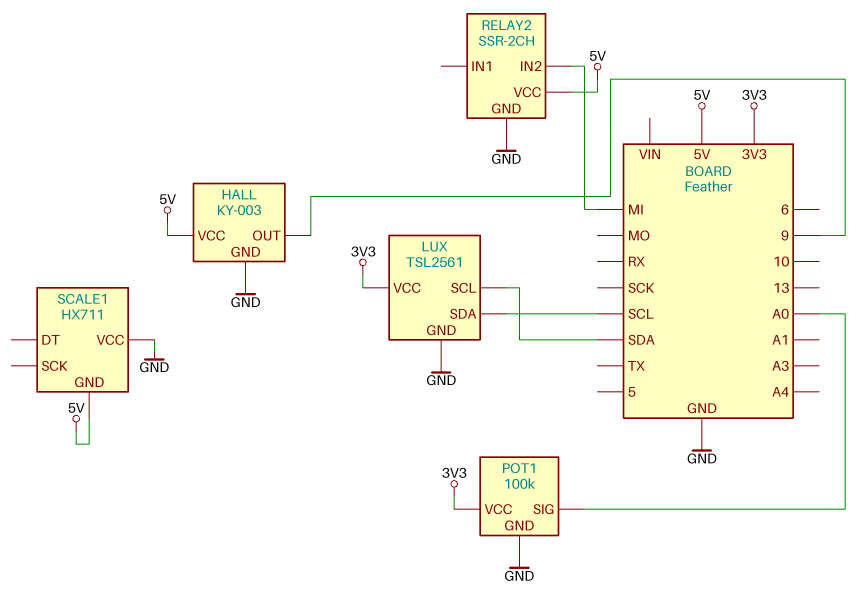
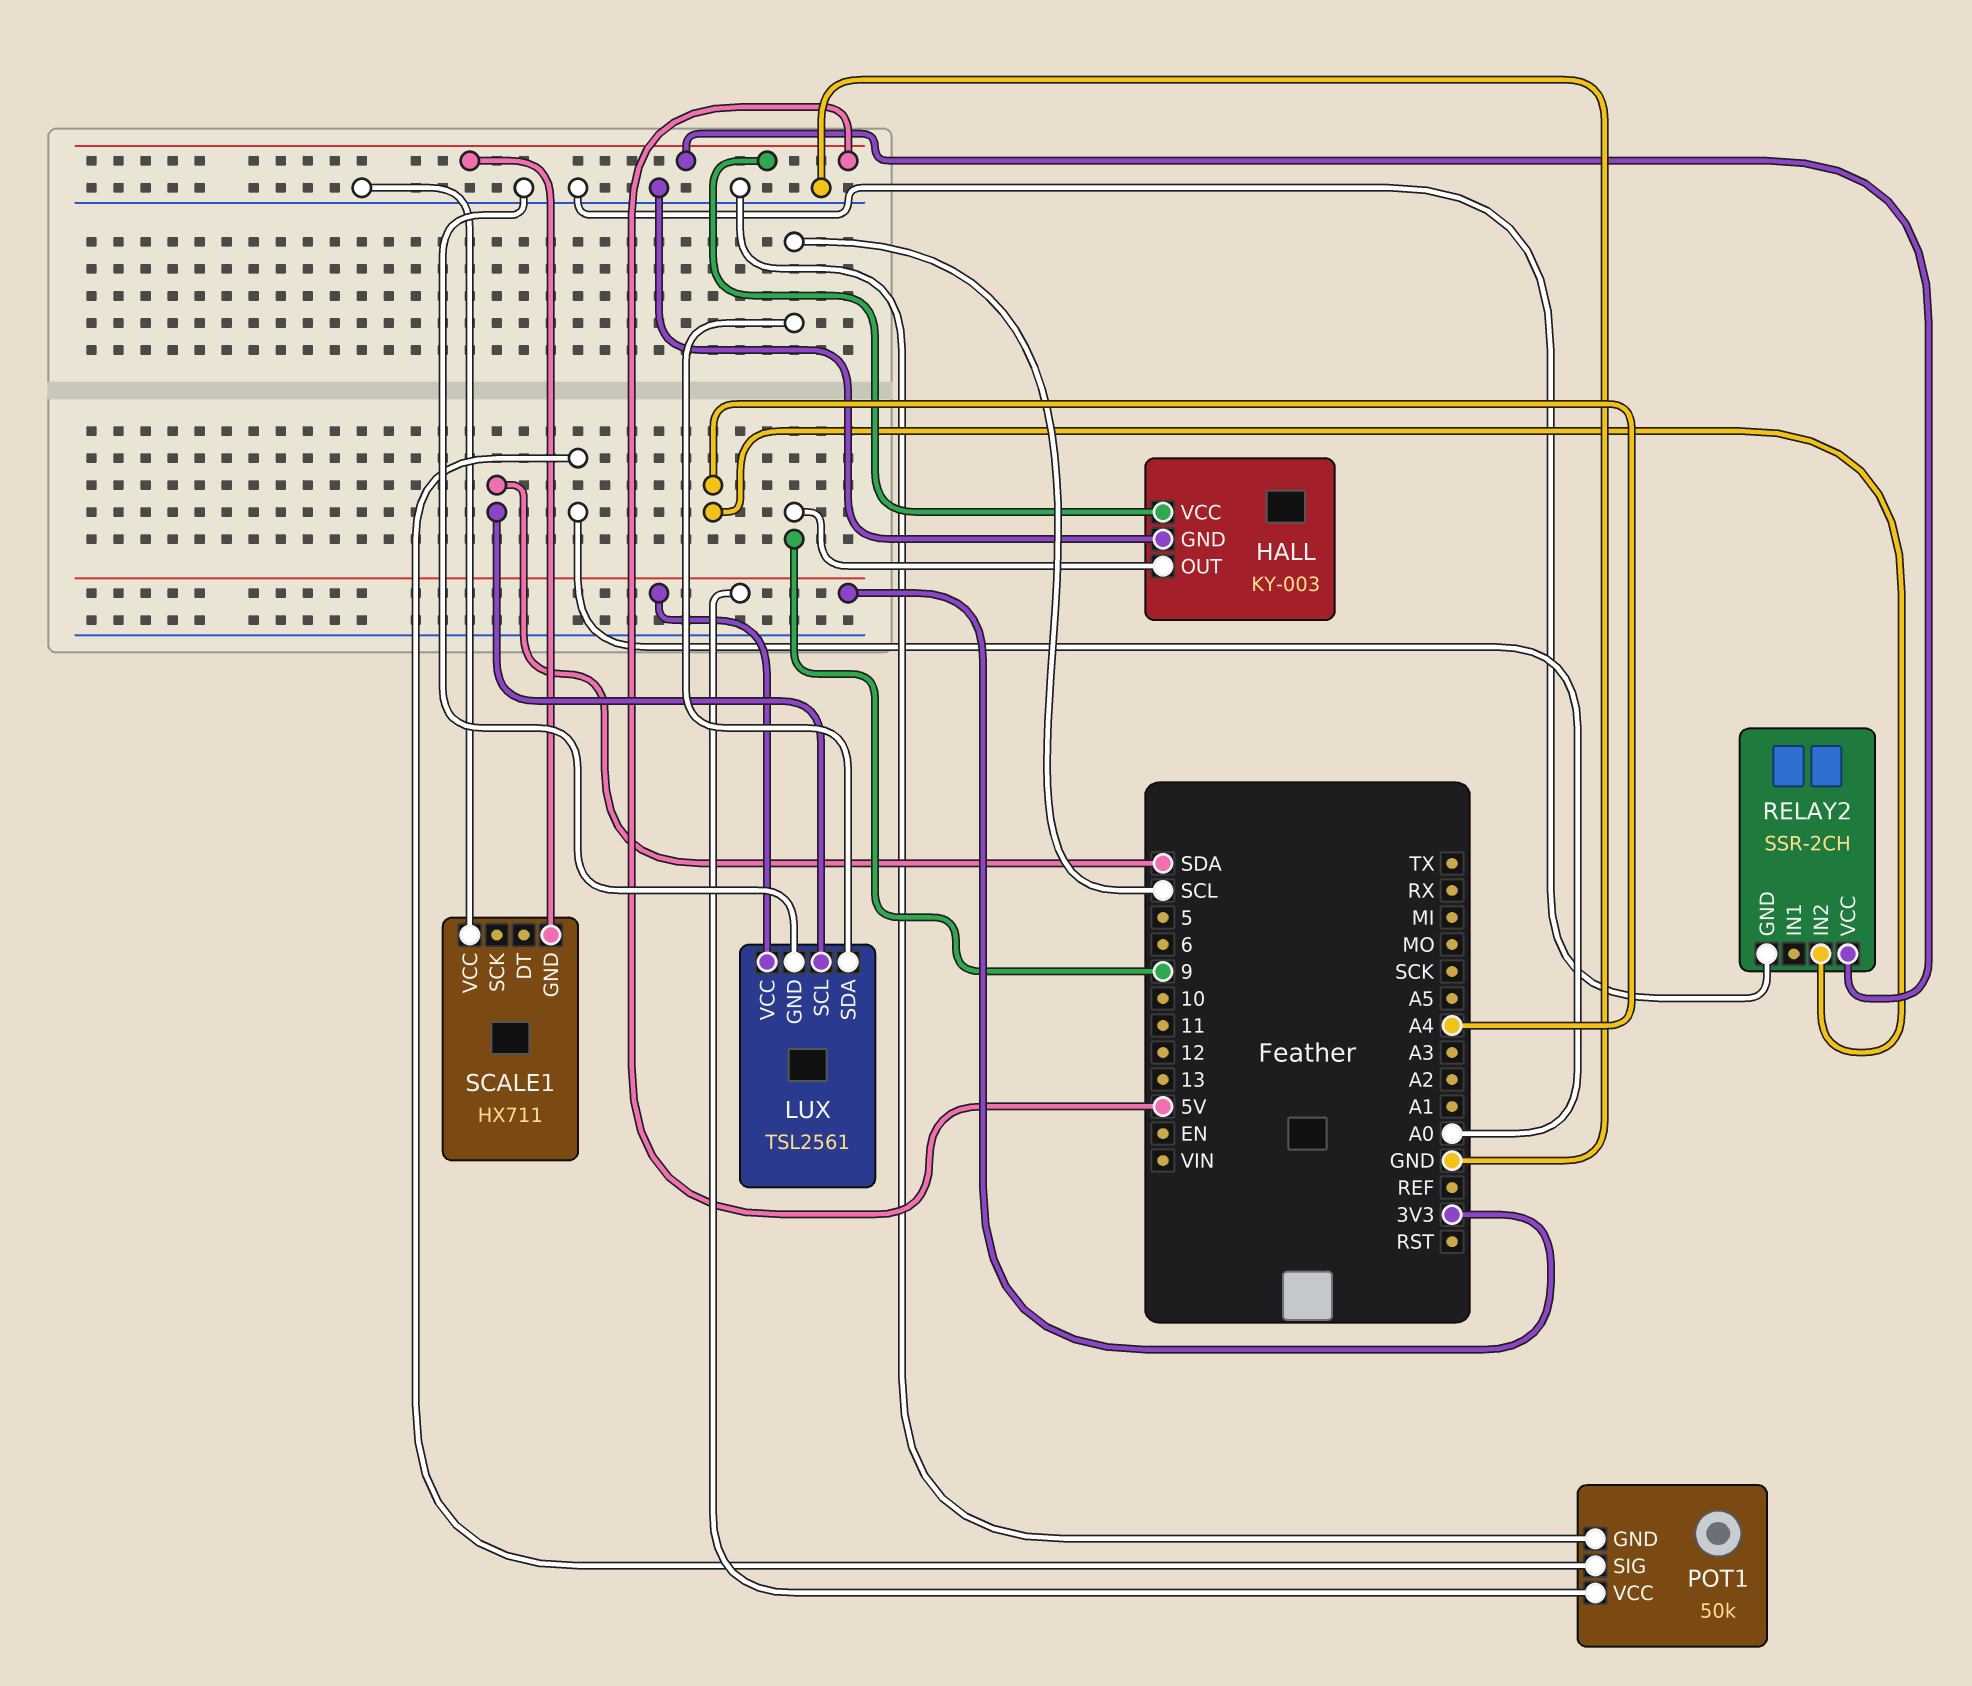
POT1: 100k -> 50k
RELAY2 pin IN2: MI -> A4

